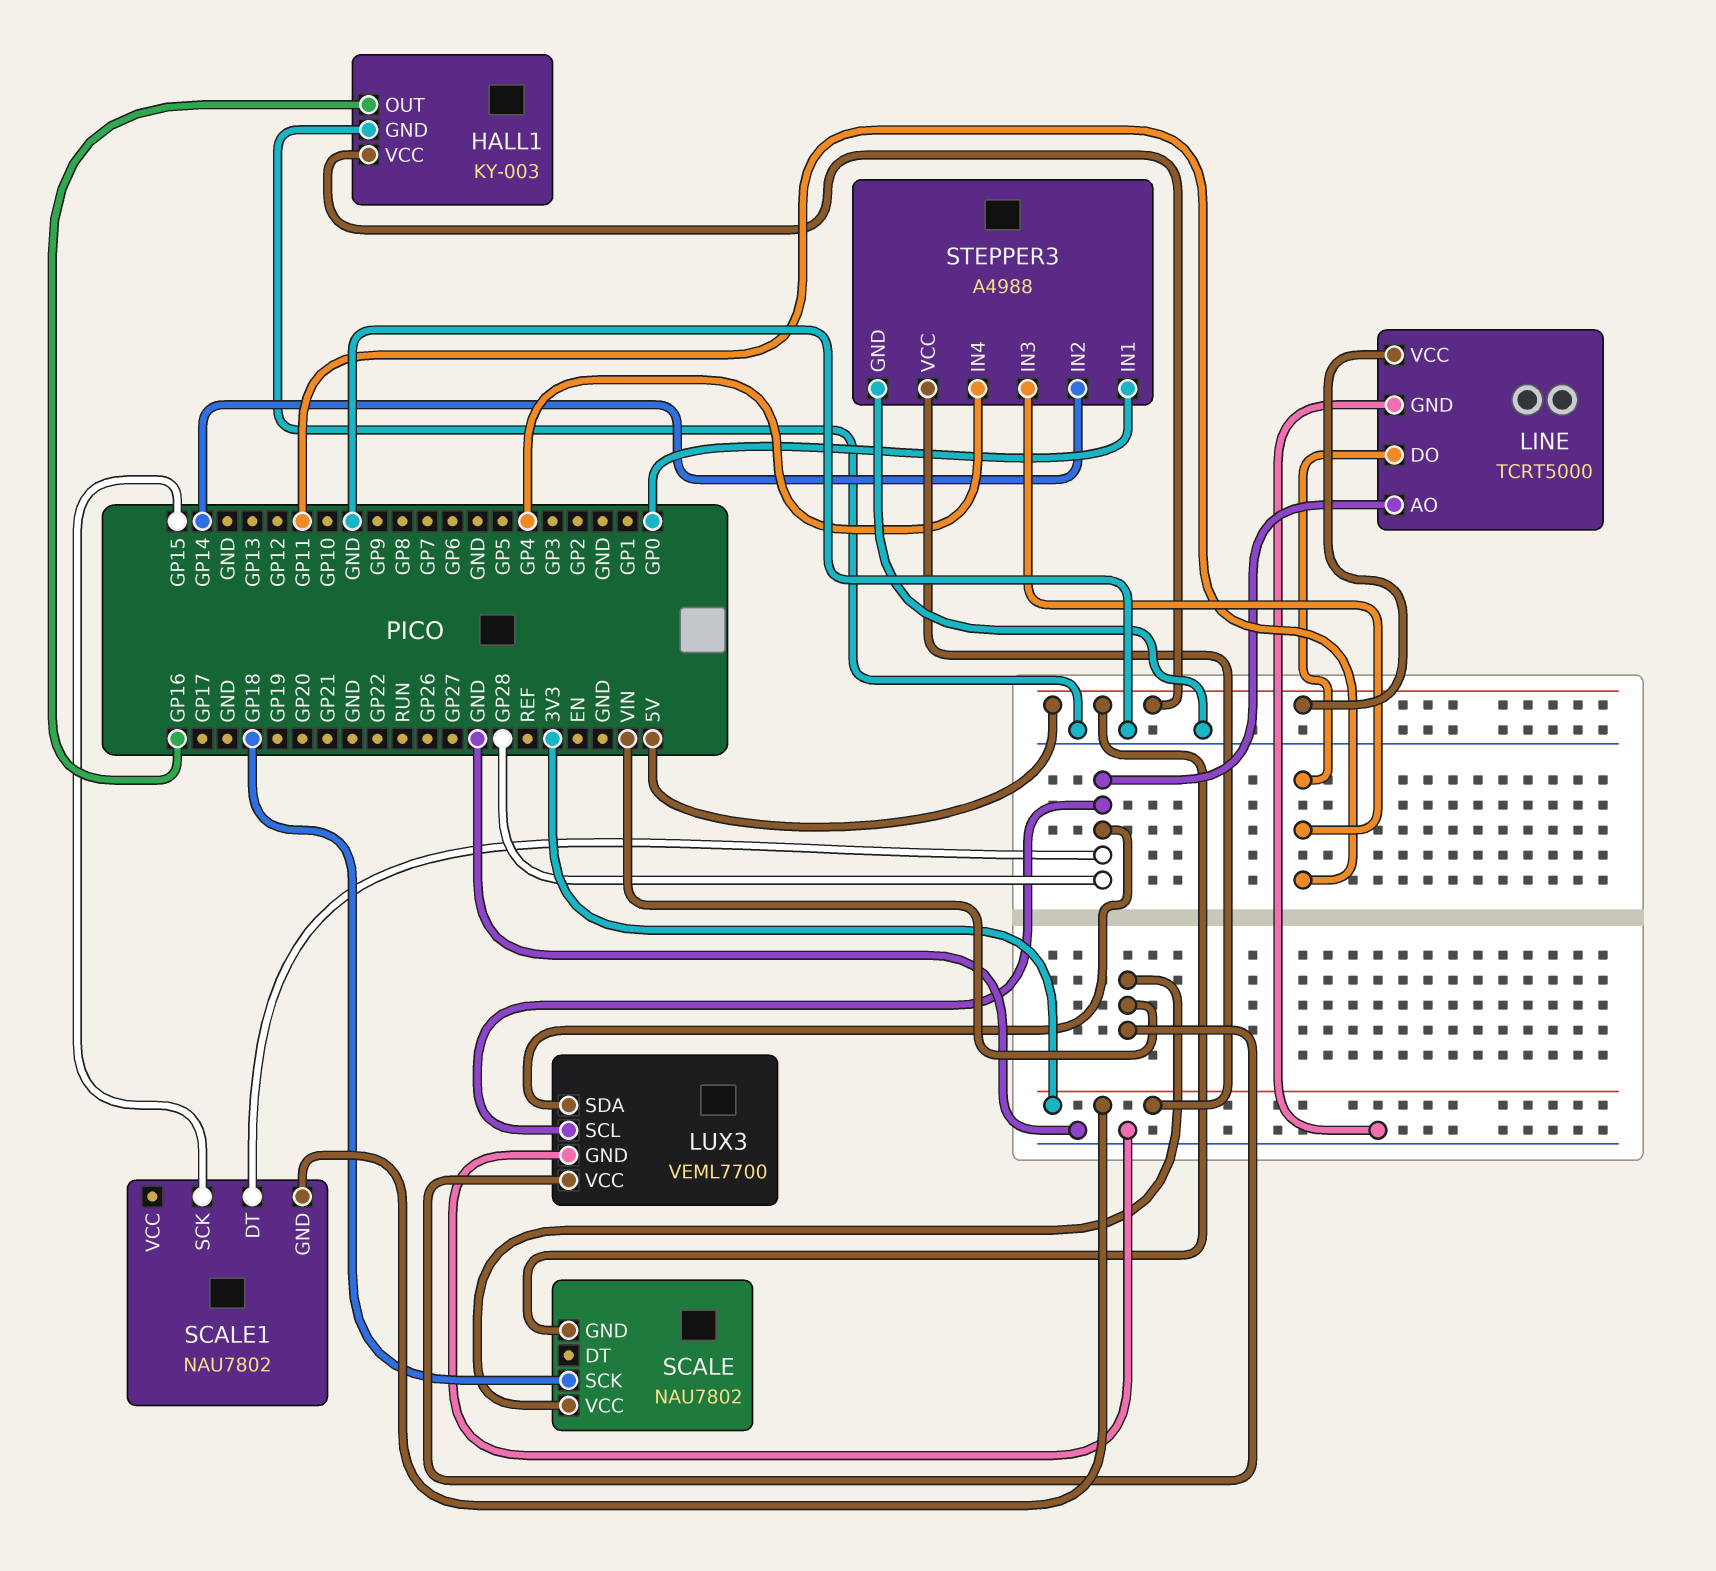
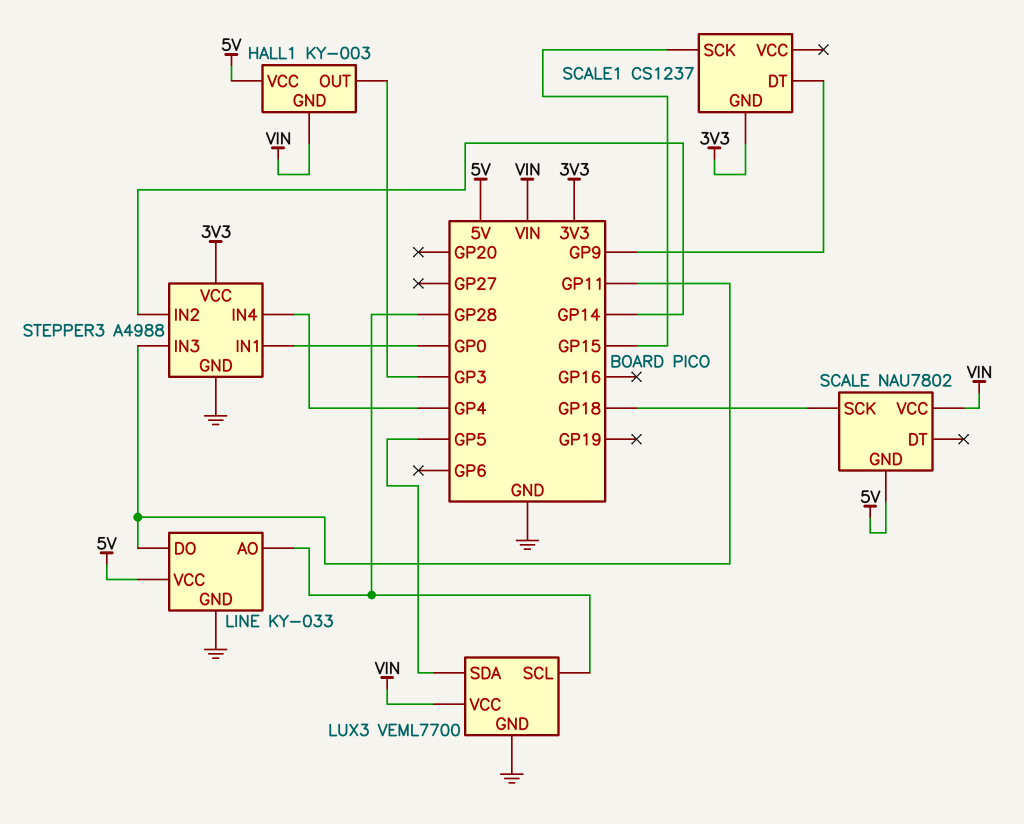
HALL1 pin GND: GND -> VIN
HALL1 pin OUT: GP16 -> GP3
LINE: TCRT5000 -> KY-033
LUX3 pin SDA: GP28 -> GP5
SCALE1: NAU7802 -> CS1237
SCALE1 pin DT: GP28 -> GP9

